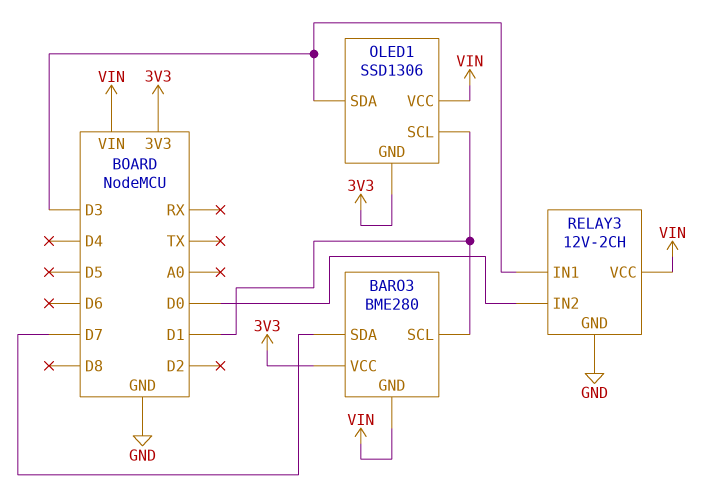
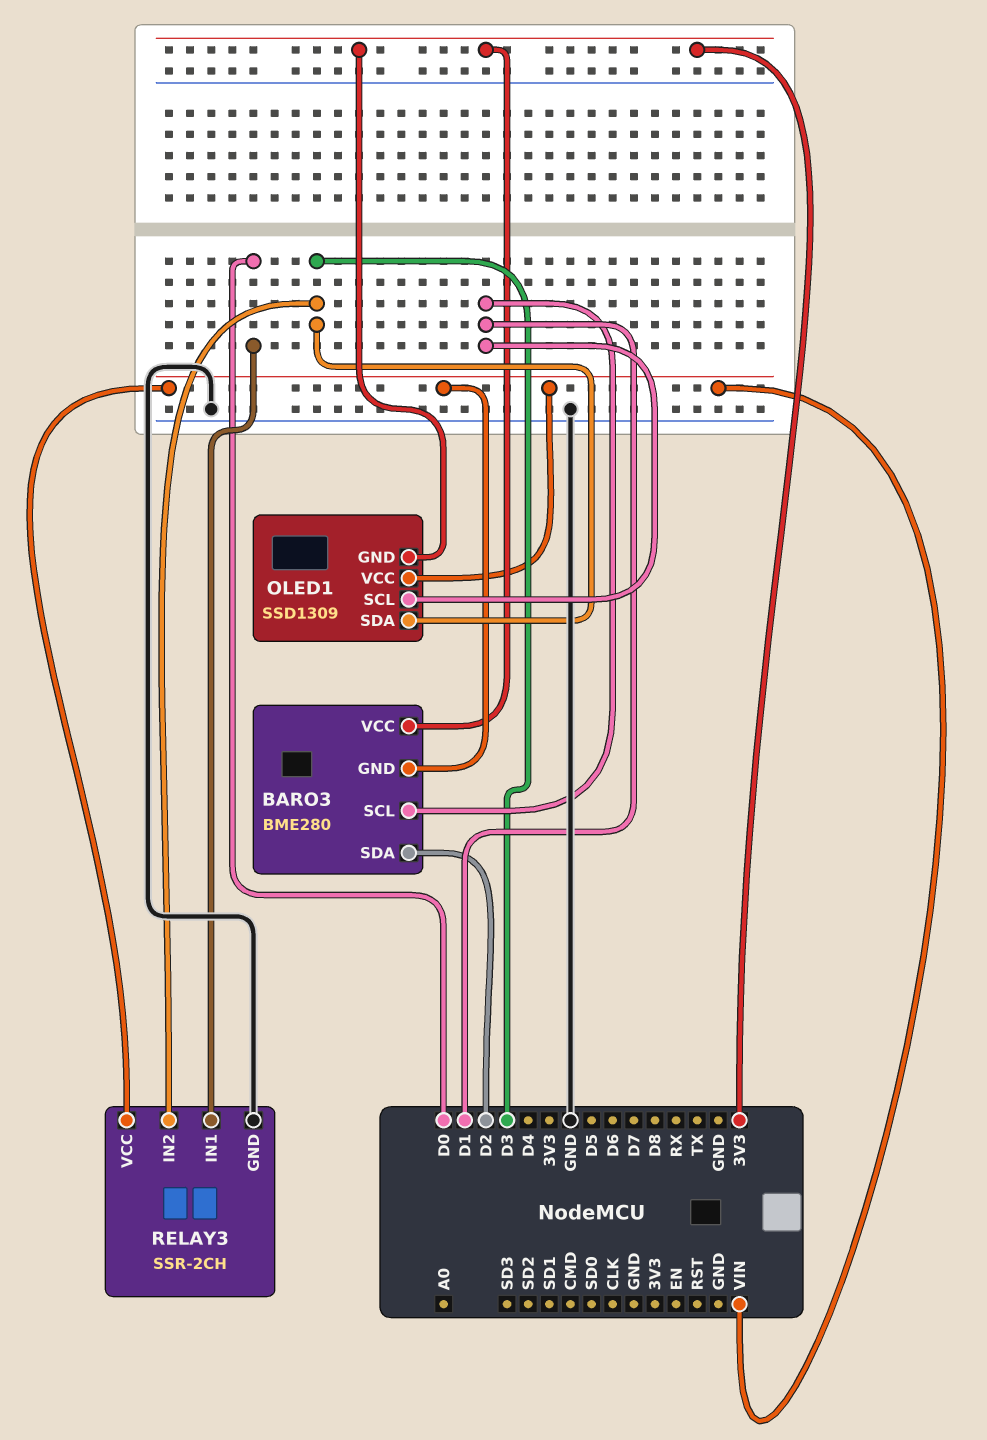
BARO3 pin SDA: D7 -> D2
OLED1: SSD1306 -> SSD1309
RELAY3: 12V-2CH -> SSR-2CH
RELAY3 pin IN1: D3 -> D0
RELAY3 pin IN2: D0 -> D3

